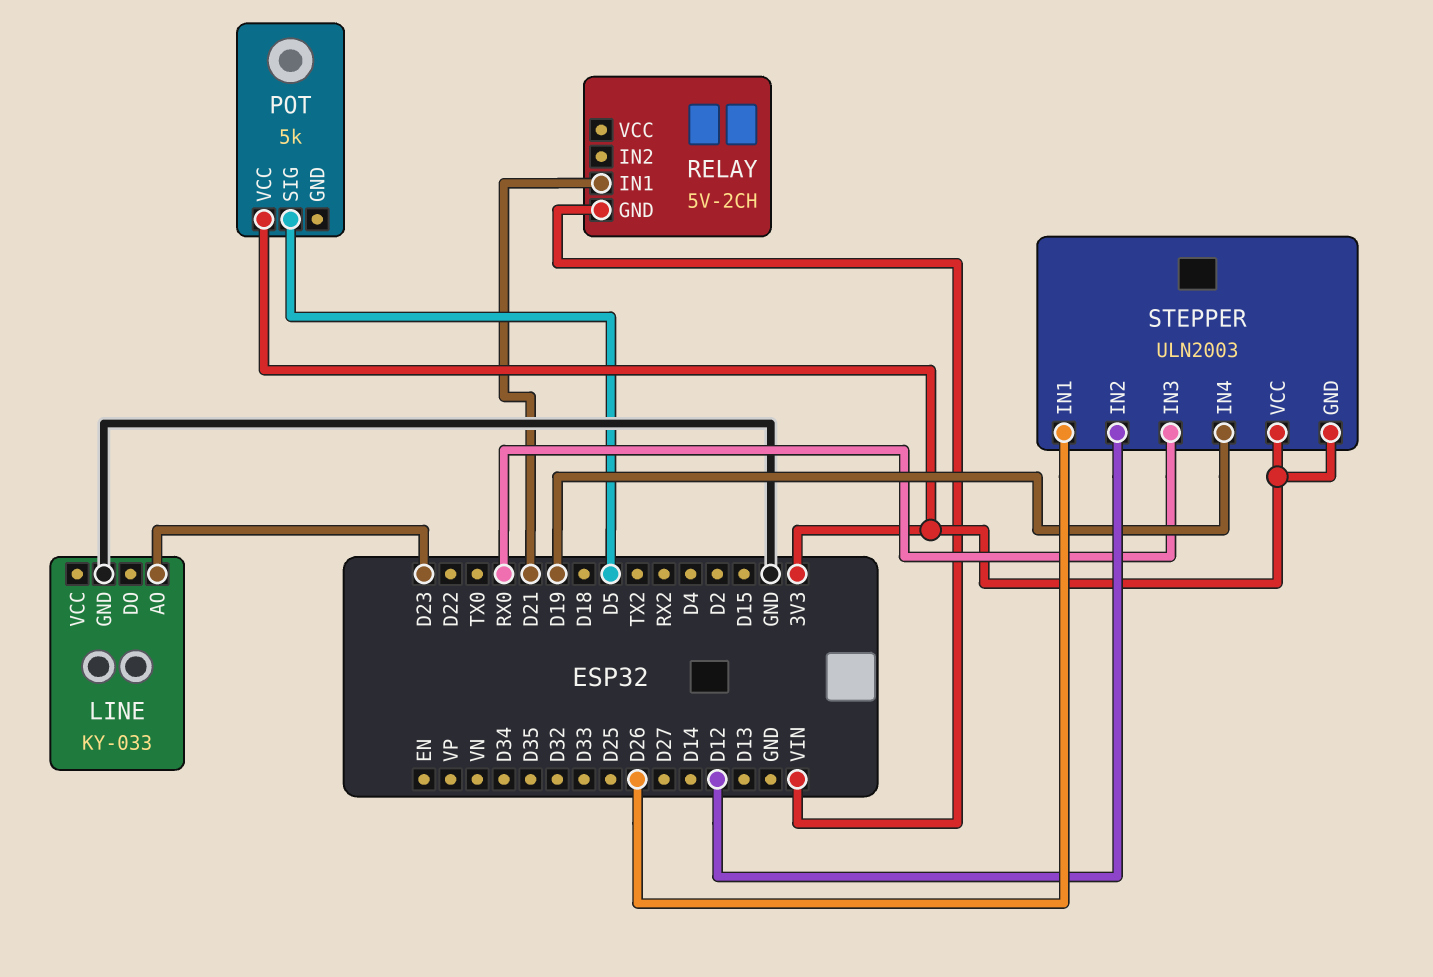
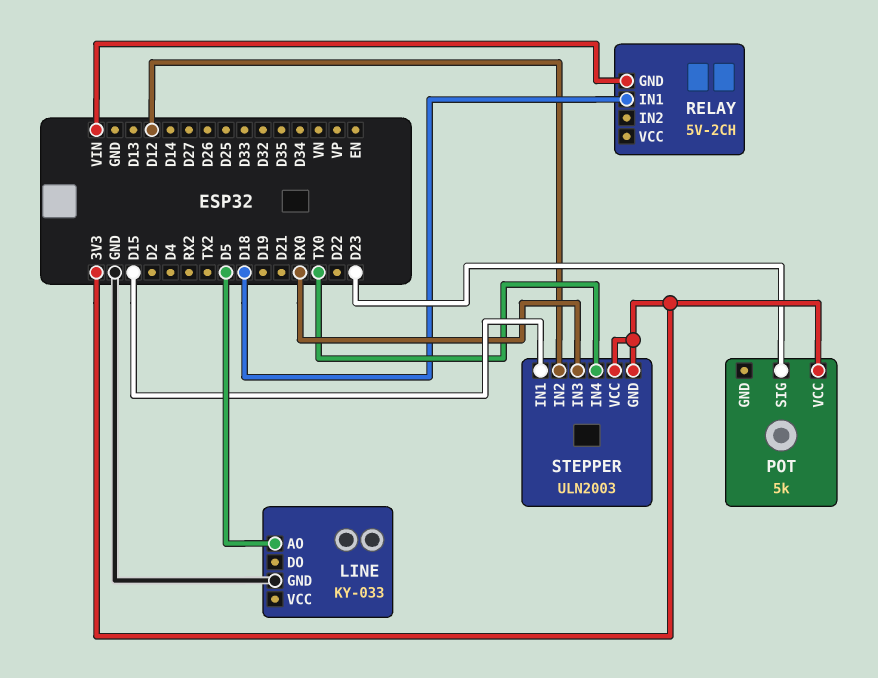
LINE pin AO: D23 -> D5
POT pin SIG: D5 -> D23
RELAY pin IN1: D21 -> D18
STEPPER pin IN1: D26 -> D15
STEPPER pin IN4: D19 -> TX0

